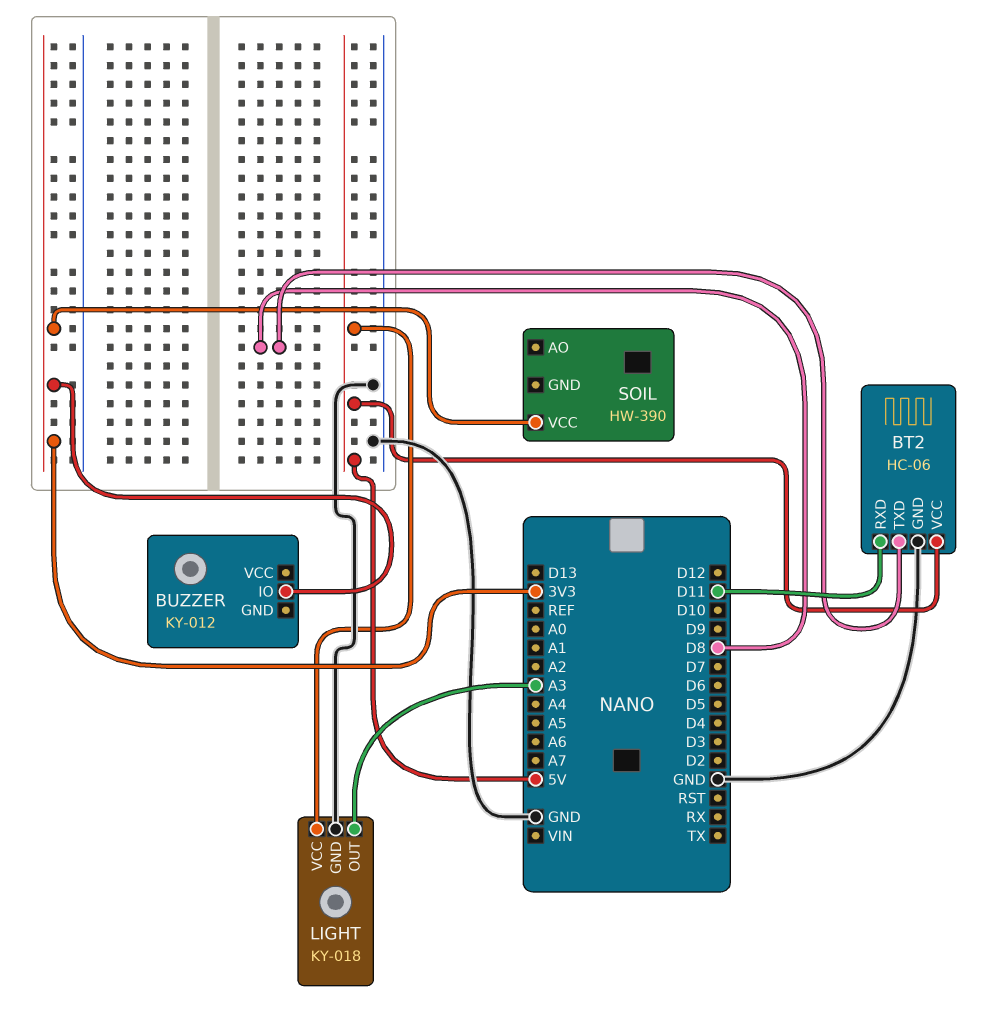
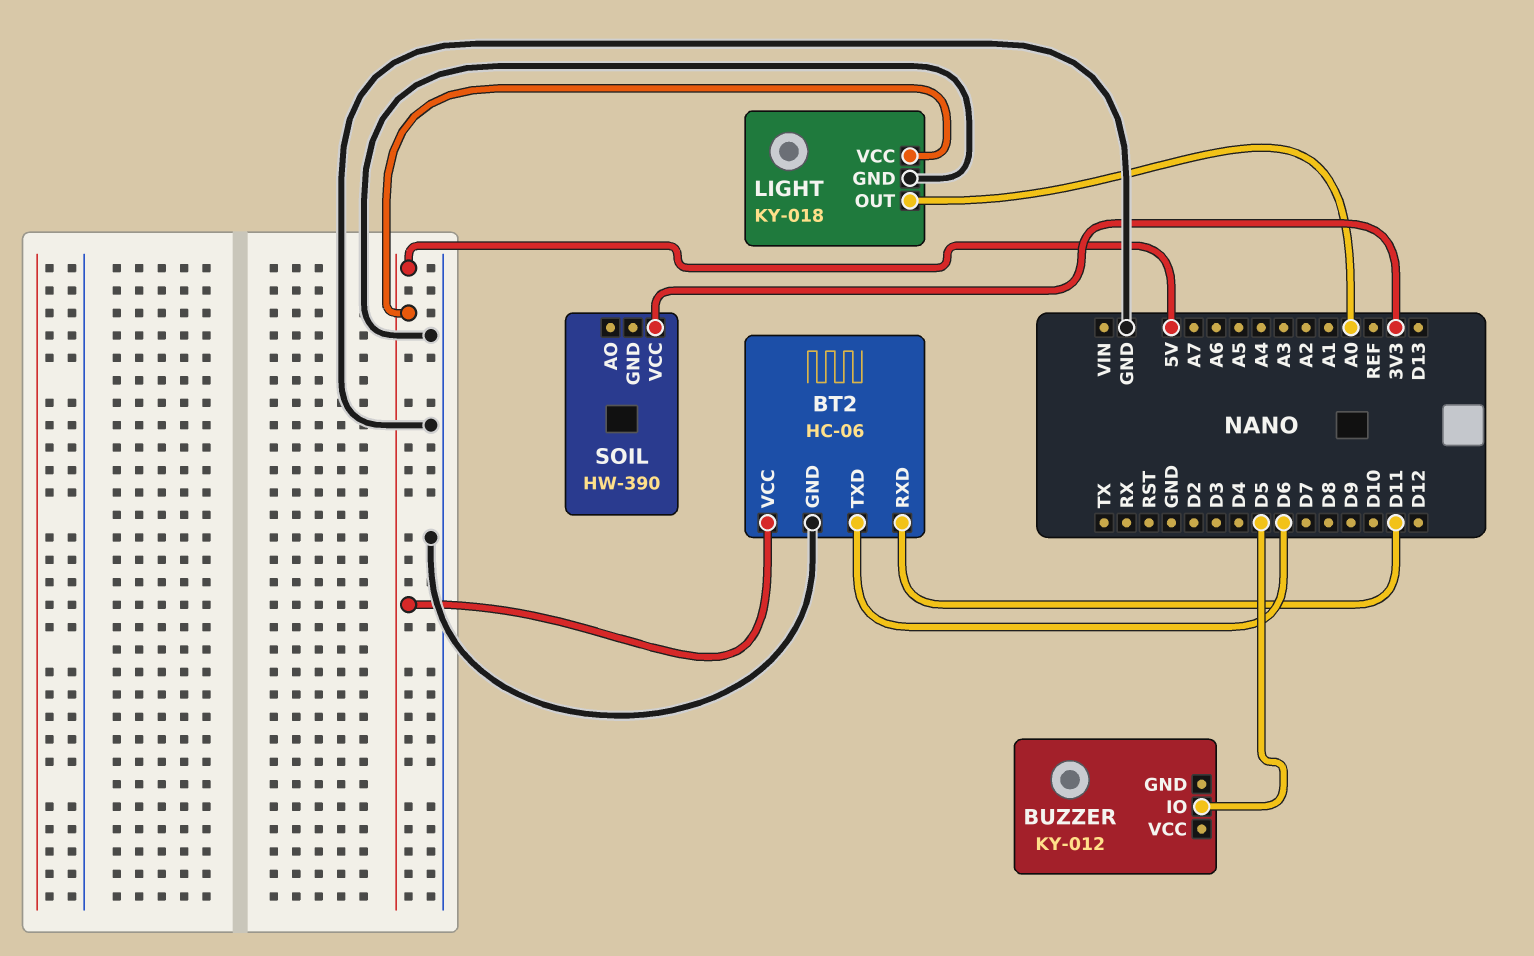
BT2 pin TXD: D8 -> D6
BUZZER pin IO: 3V3 -> D5
LIGHT pin OUT: A3 -> A0

